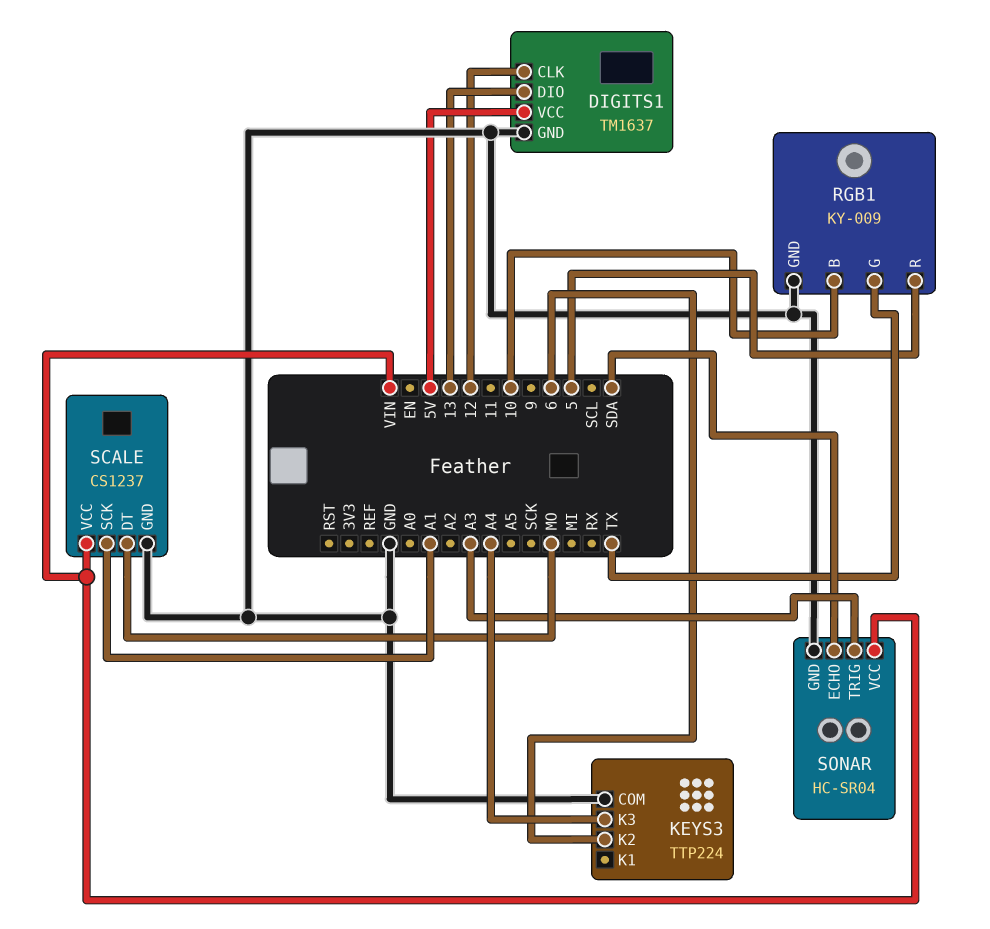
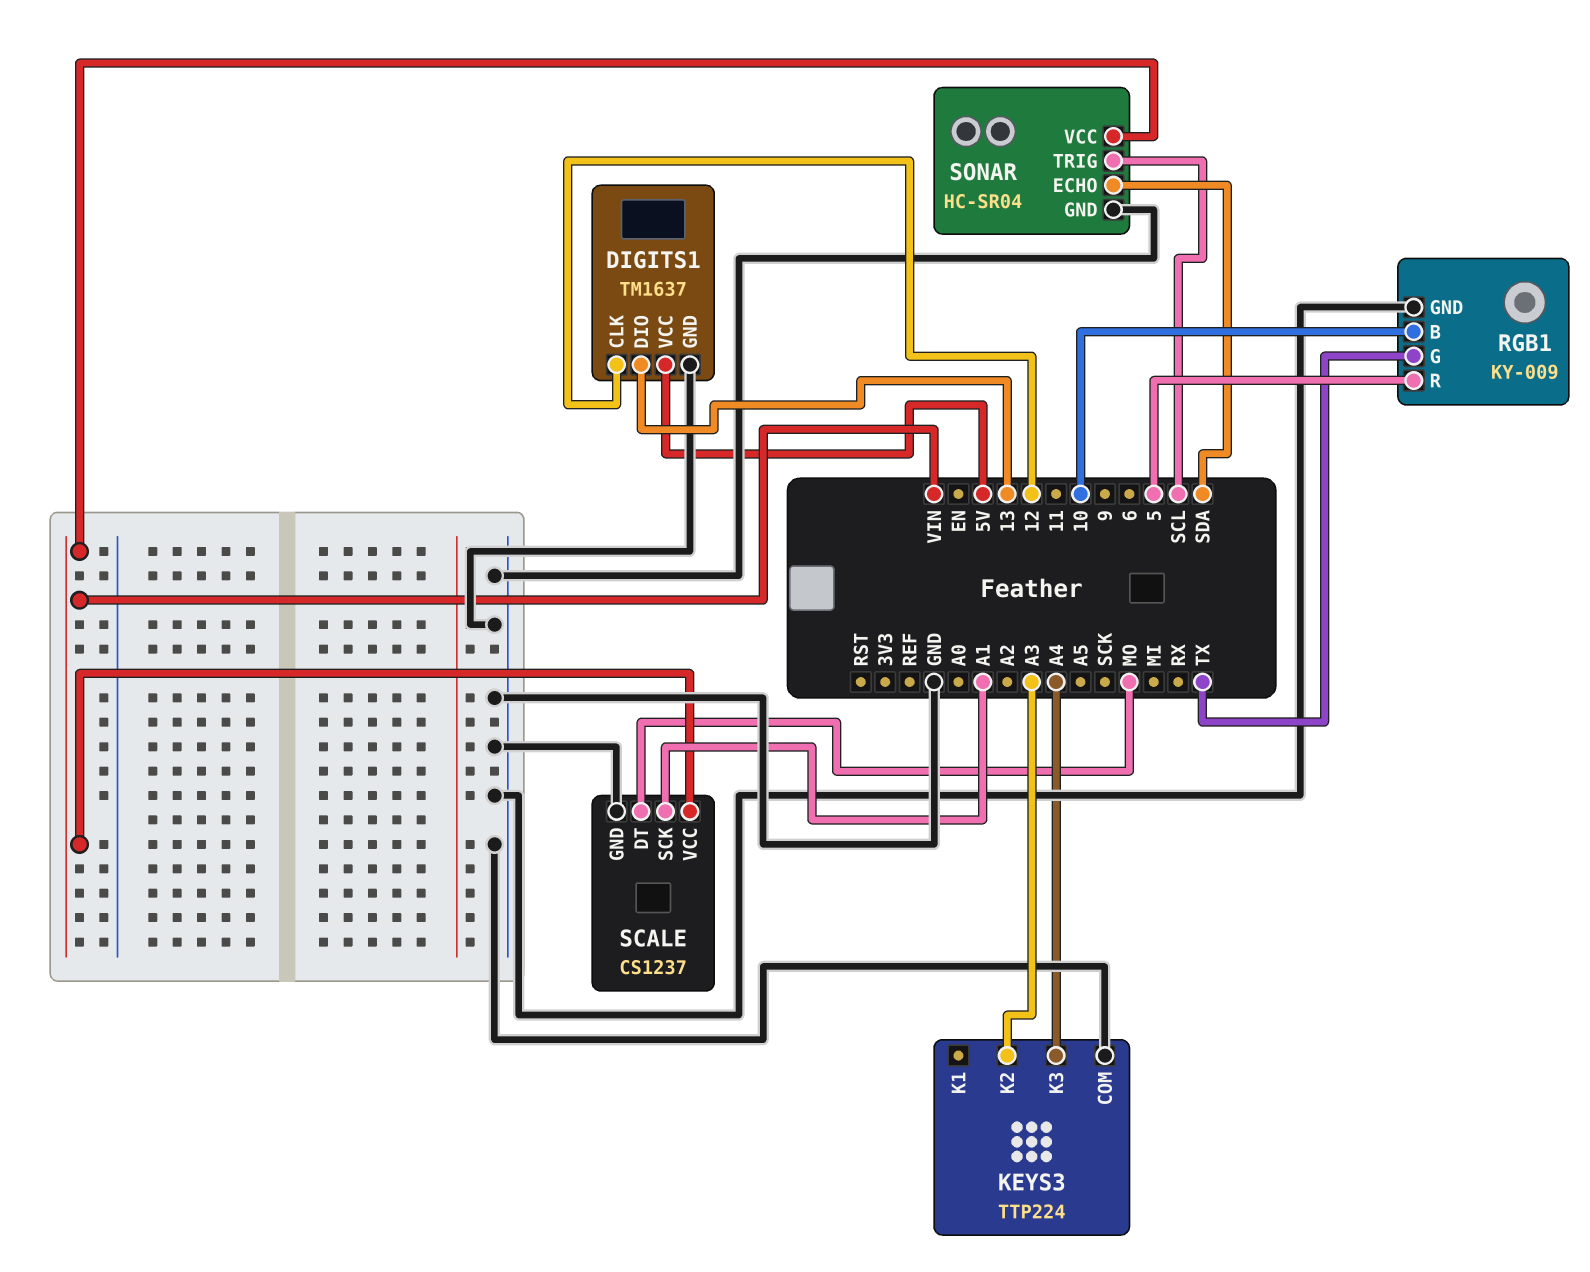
KEYS3 pin K2: 6 -> A3
SONAR pin TRIG: A3 -> SCL

